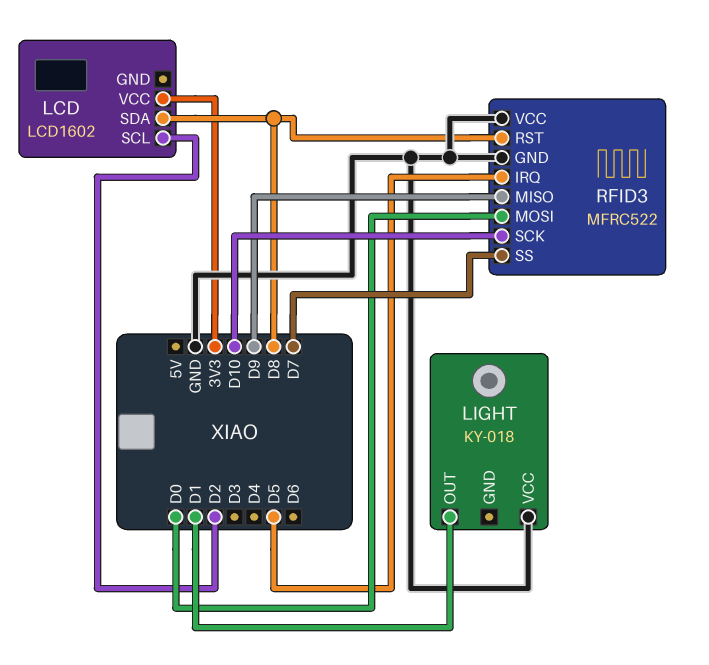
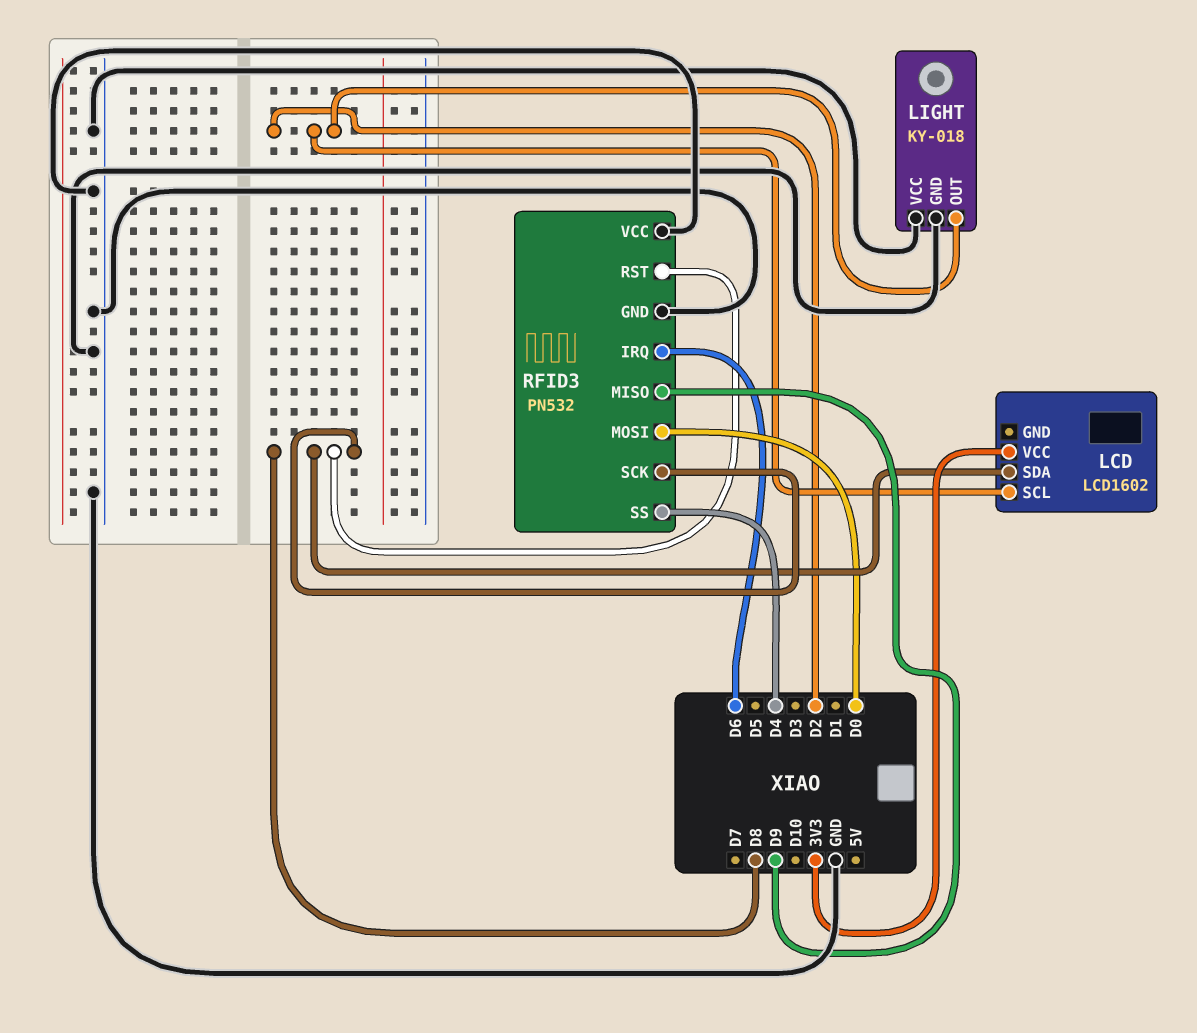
LIGHT pin GND: none -> GND
LIGHT pin OUT: D1 -> D2
RFID3: MFRC522 -> PN532
RFID3 pin IRQ: D5 -> D6
RFID3 pin SCK: D10 -> D8
RFID3 pin SS: D7 -> D4

